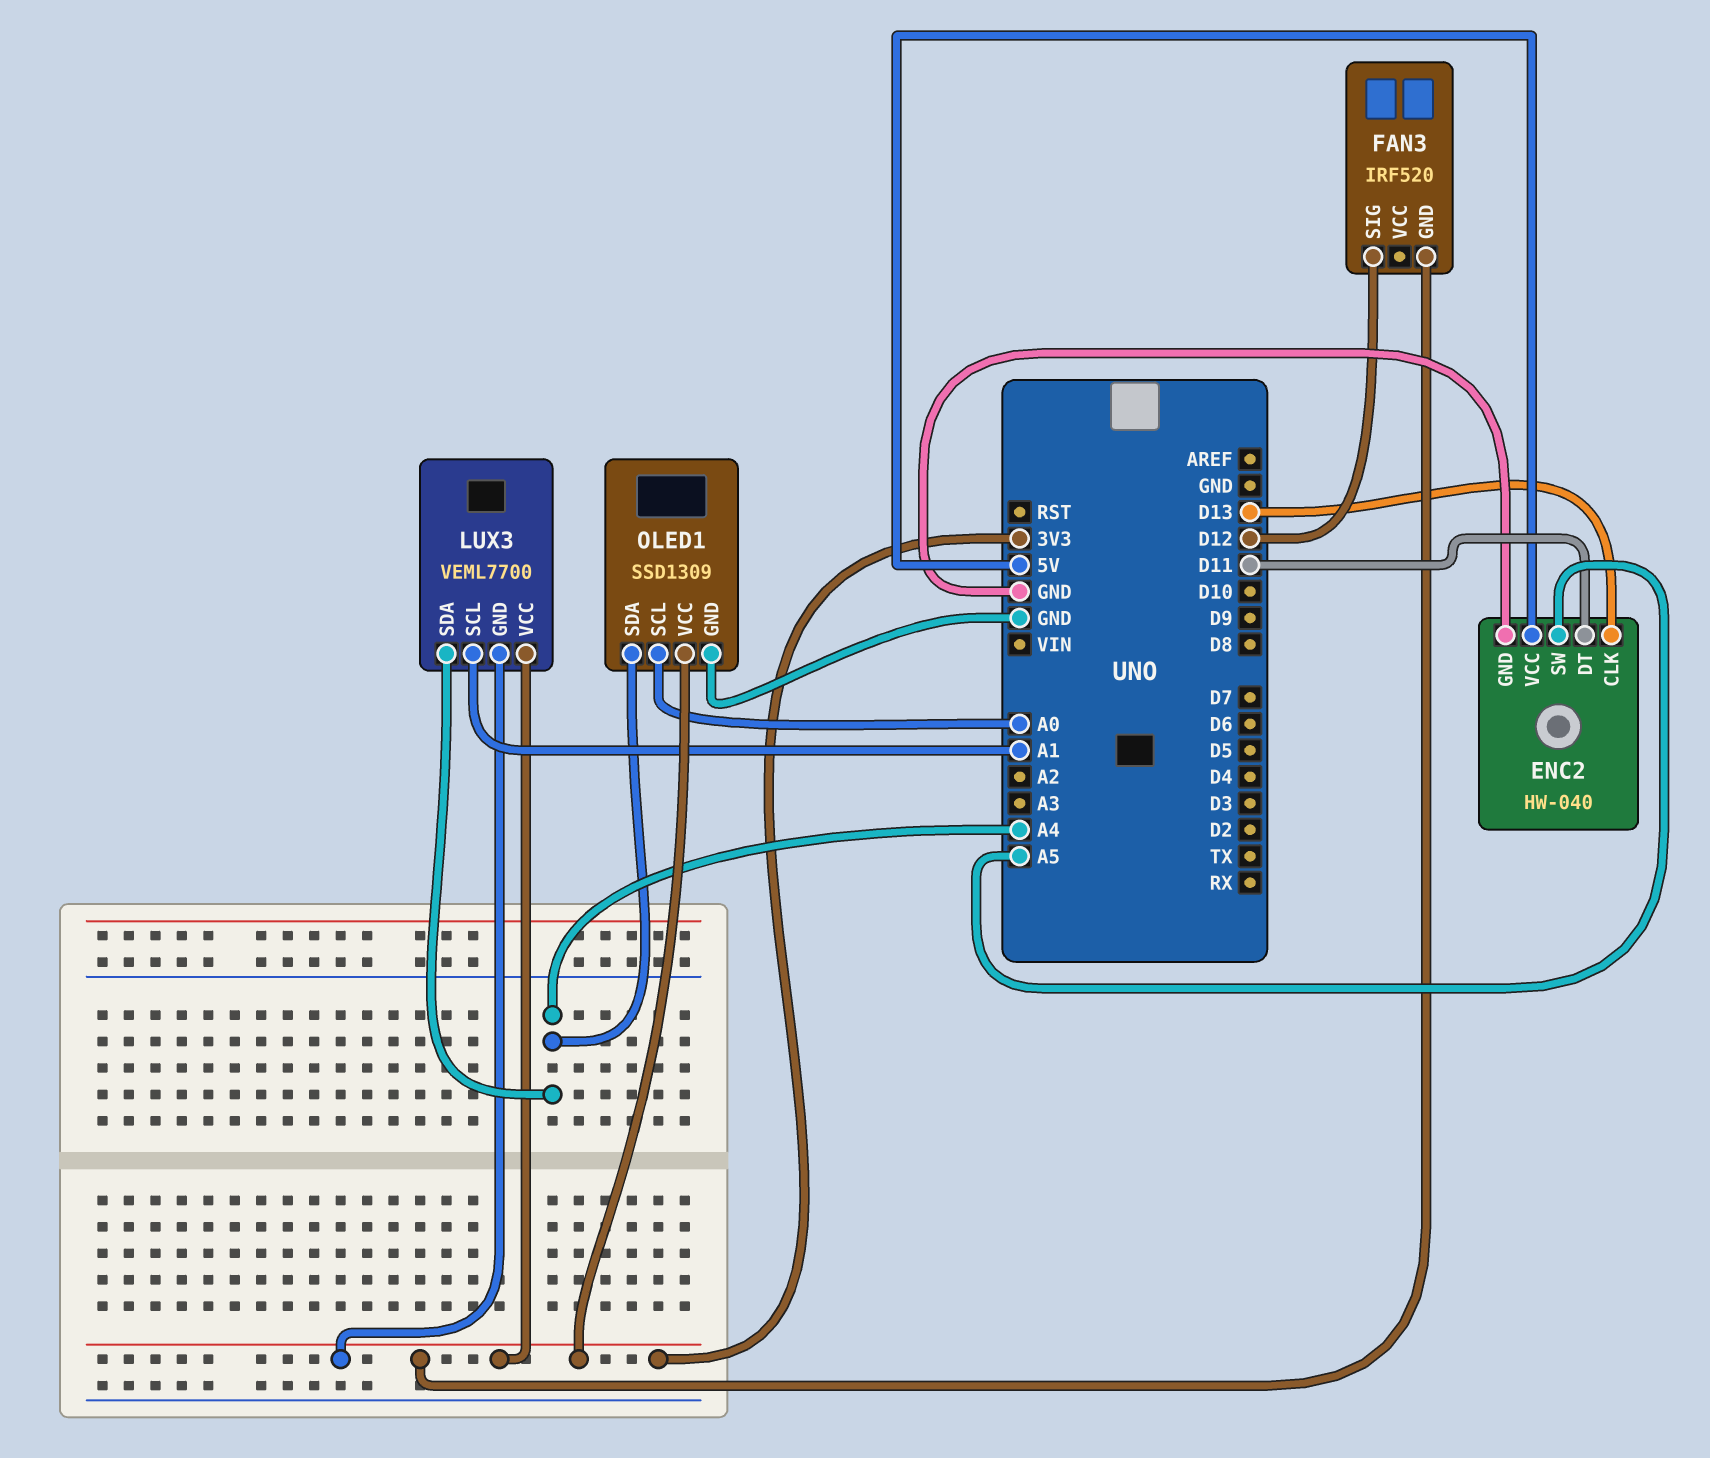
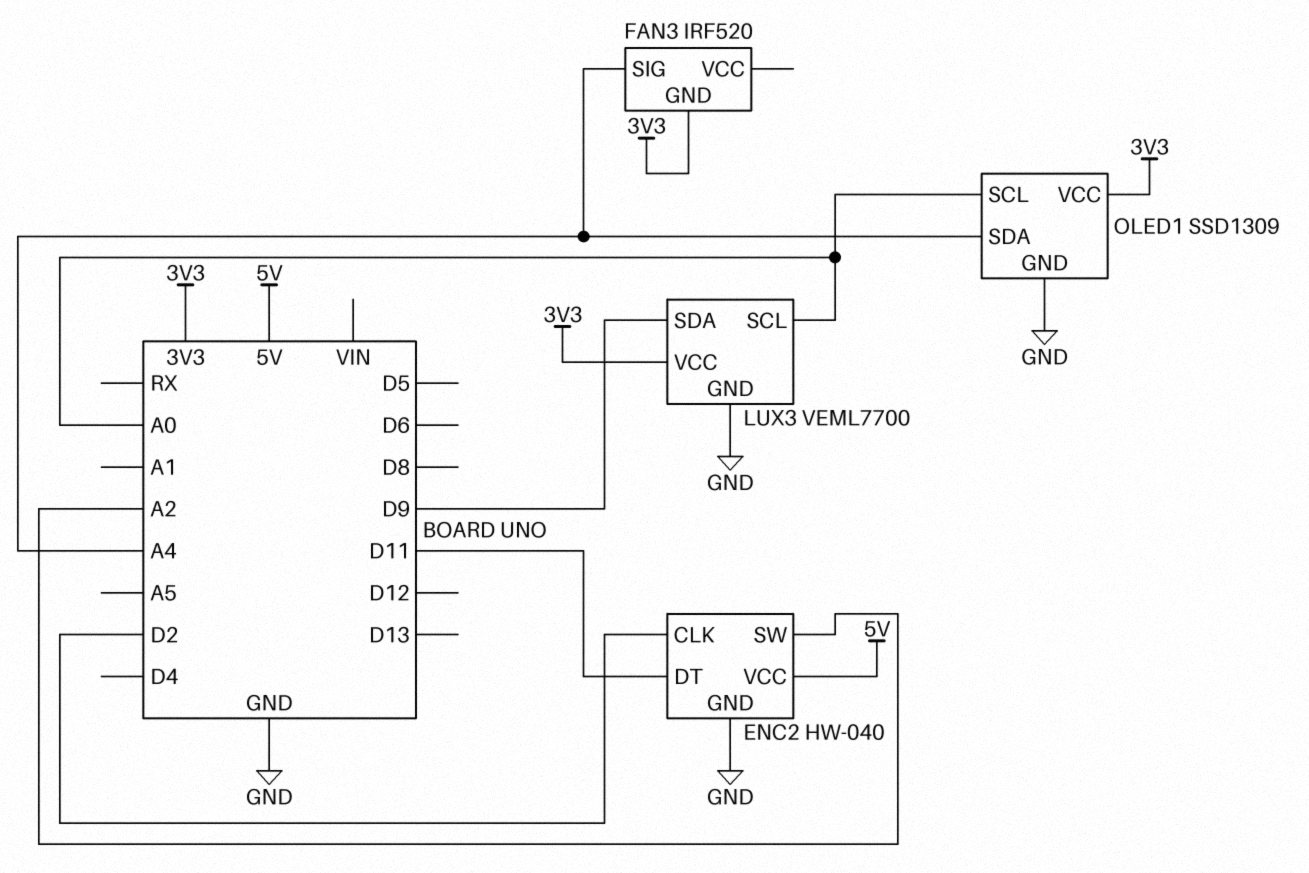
ENC2 pin CLK: D13 -> D2
ENC2 pin SW: A5 -> A2
FAN3 pin SIG: D12 -> A4
LUX3 pin GND: 3V3 -> GND
LUX3 pin SCL: A1 -> A0
LUX3 pin SDA: A4 -> D9

